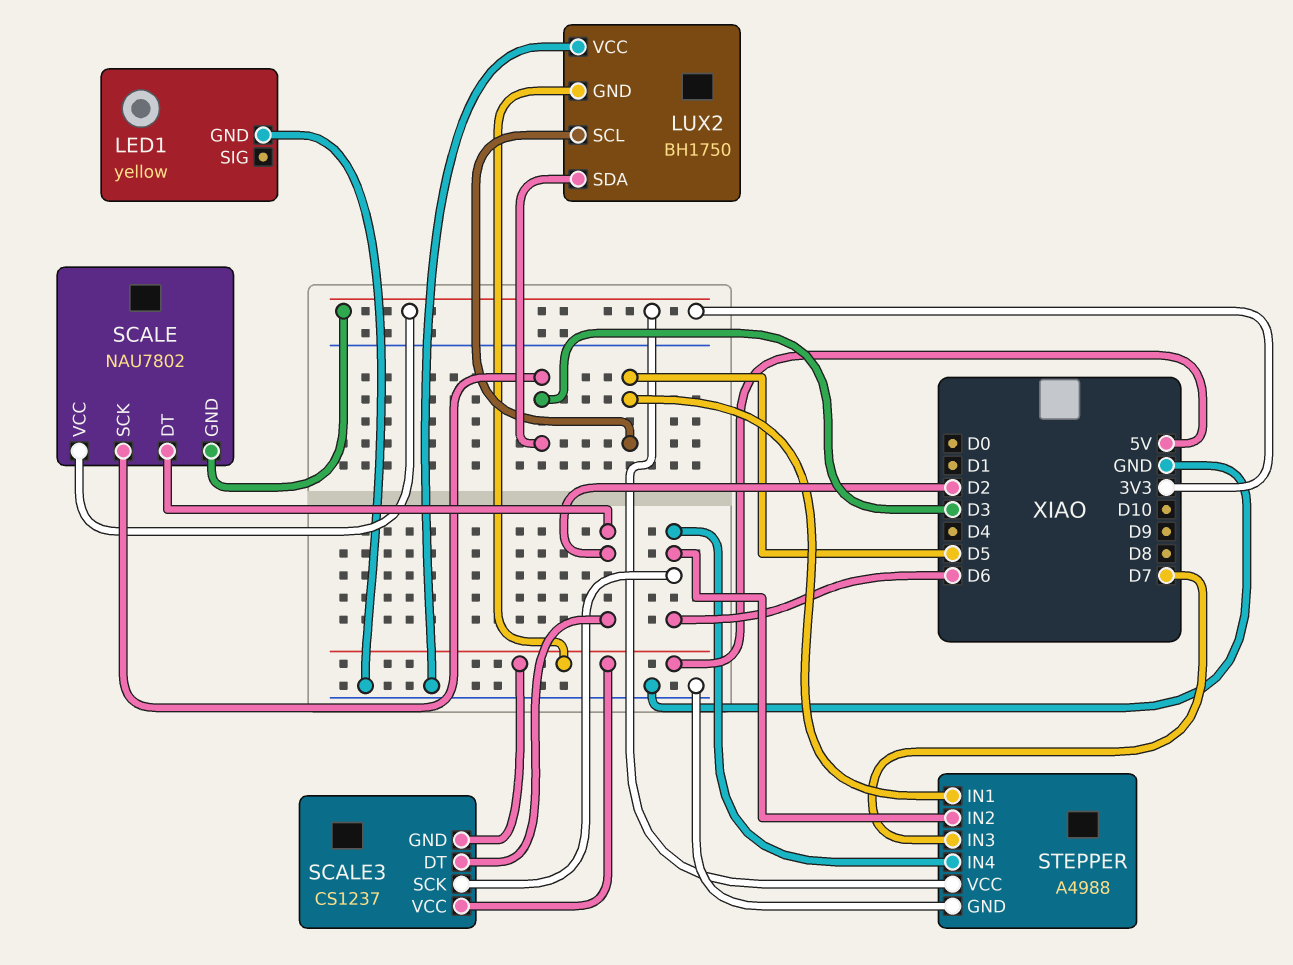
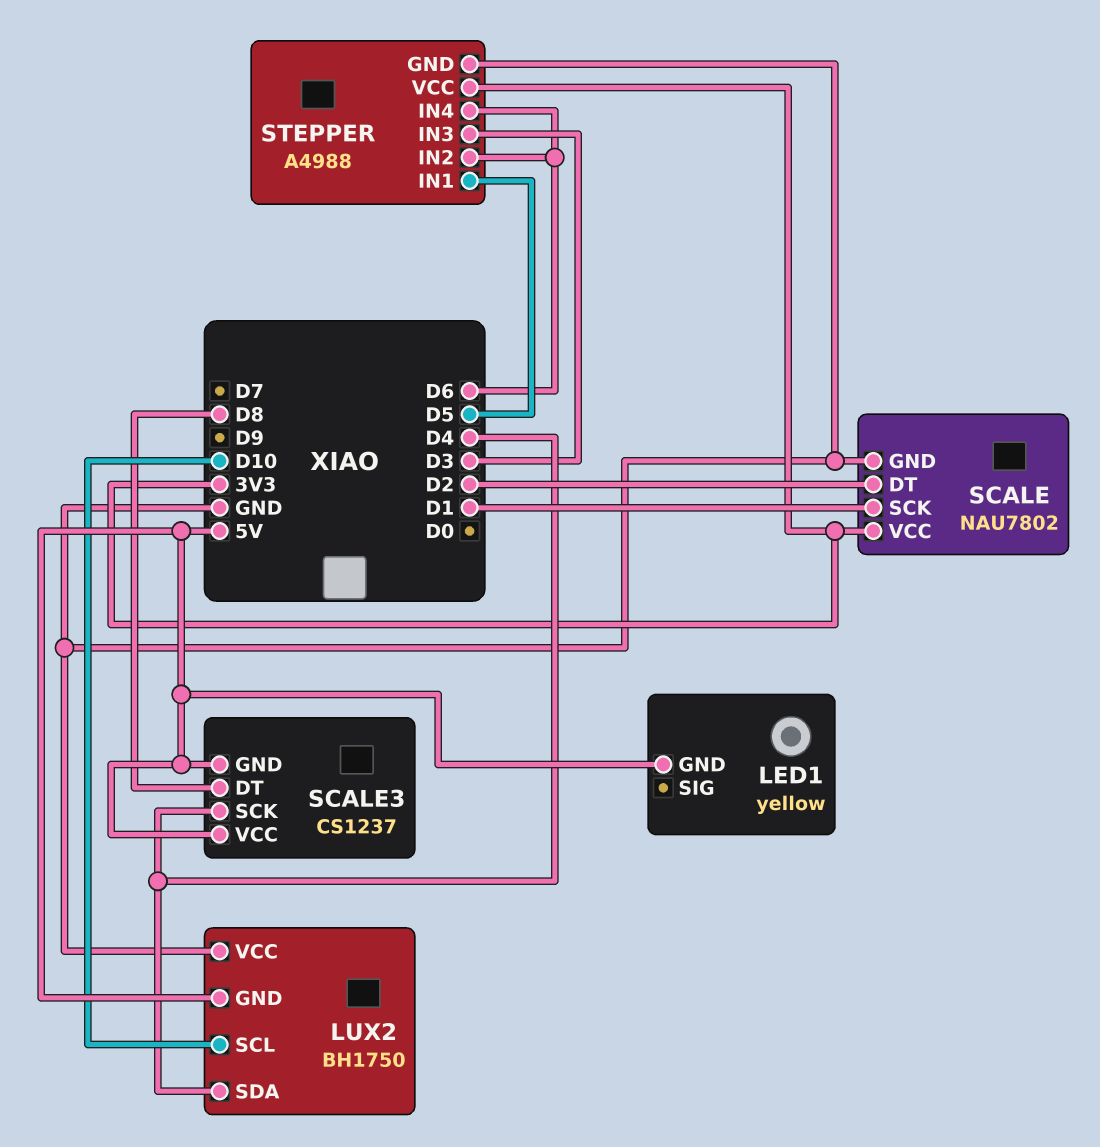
LED1 pin GND: GND -> 5V
LUX2 pin SCL: D5 -> D10
LUX2 pin SDA: D3 -> D4
SCALE pin GND: 3V3 -> GND
SCALE pin SCK: D3 -> D1
SCALE3 pin DT: D2 -> D8
SCALE3 pin SCK: D6 -> D4
STEPPER pin IN3: D7 -> D3

